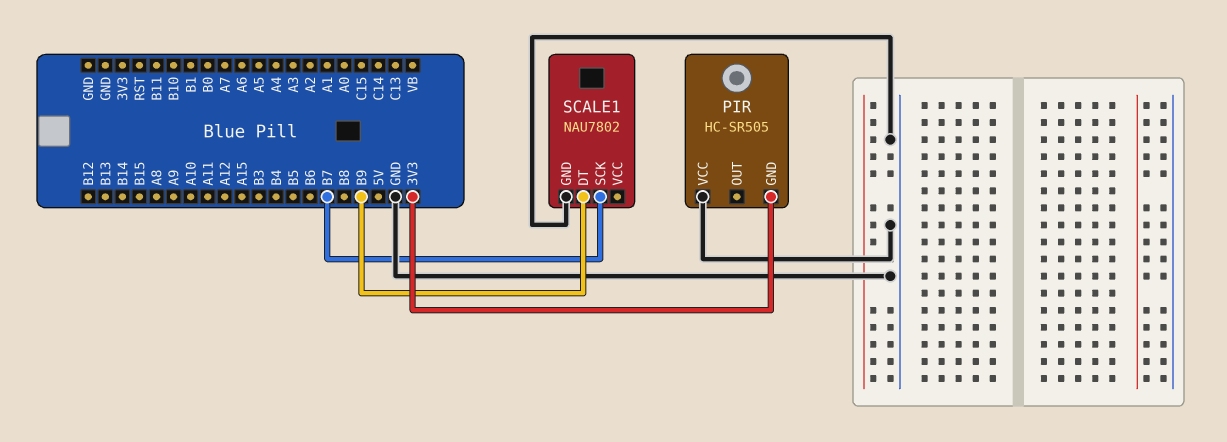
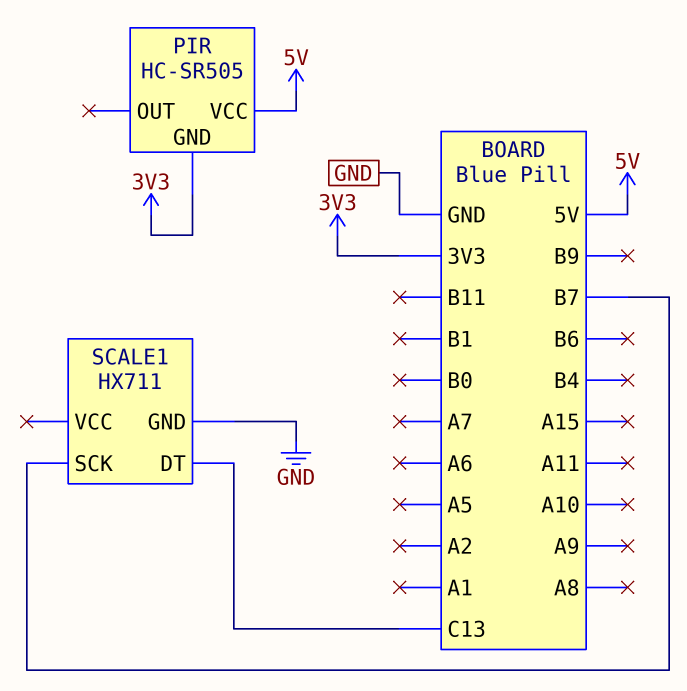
PIR pin VCC: GND -> 5V
SCALE1: NAU7802 -> HX711
SCALE1 pin DT: B9 -> C13

